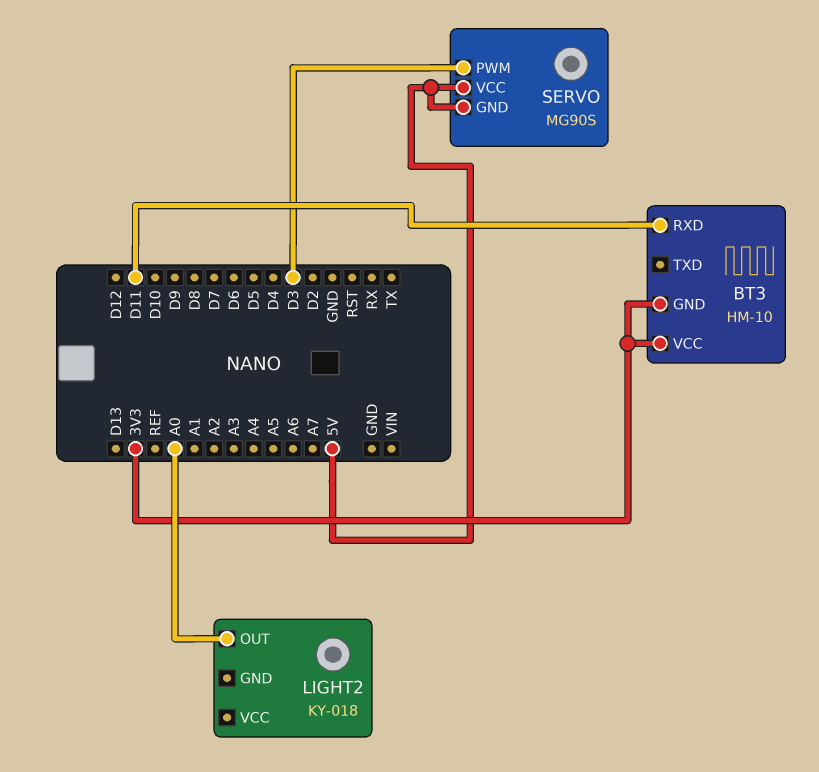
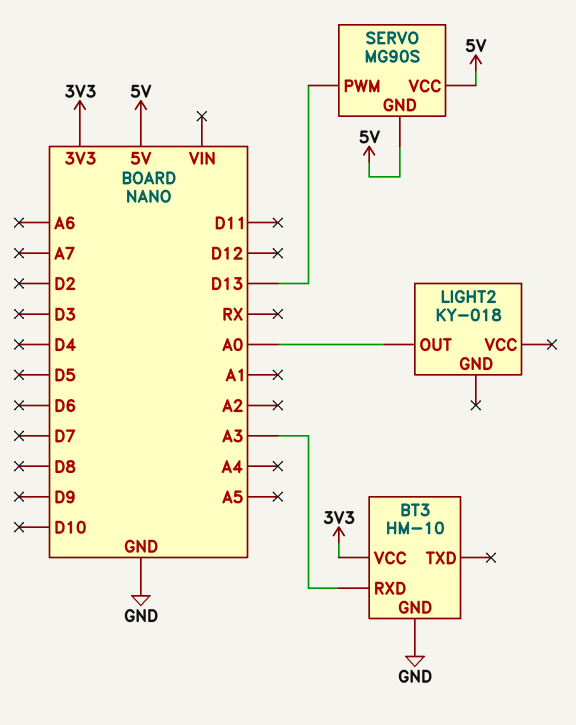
BT3 pin GND: 3V3 -> GND
BT3 pin RXD: D11 -> A3
SERVO pin PWM: D3 -> D13

